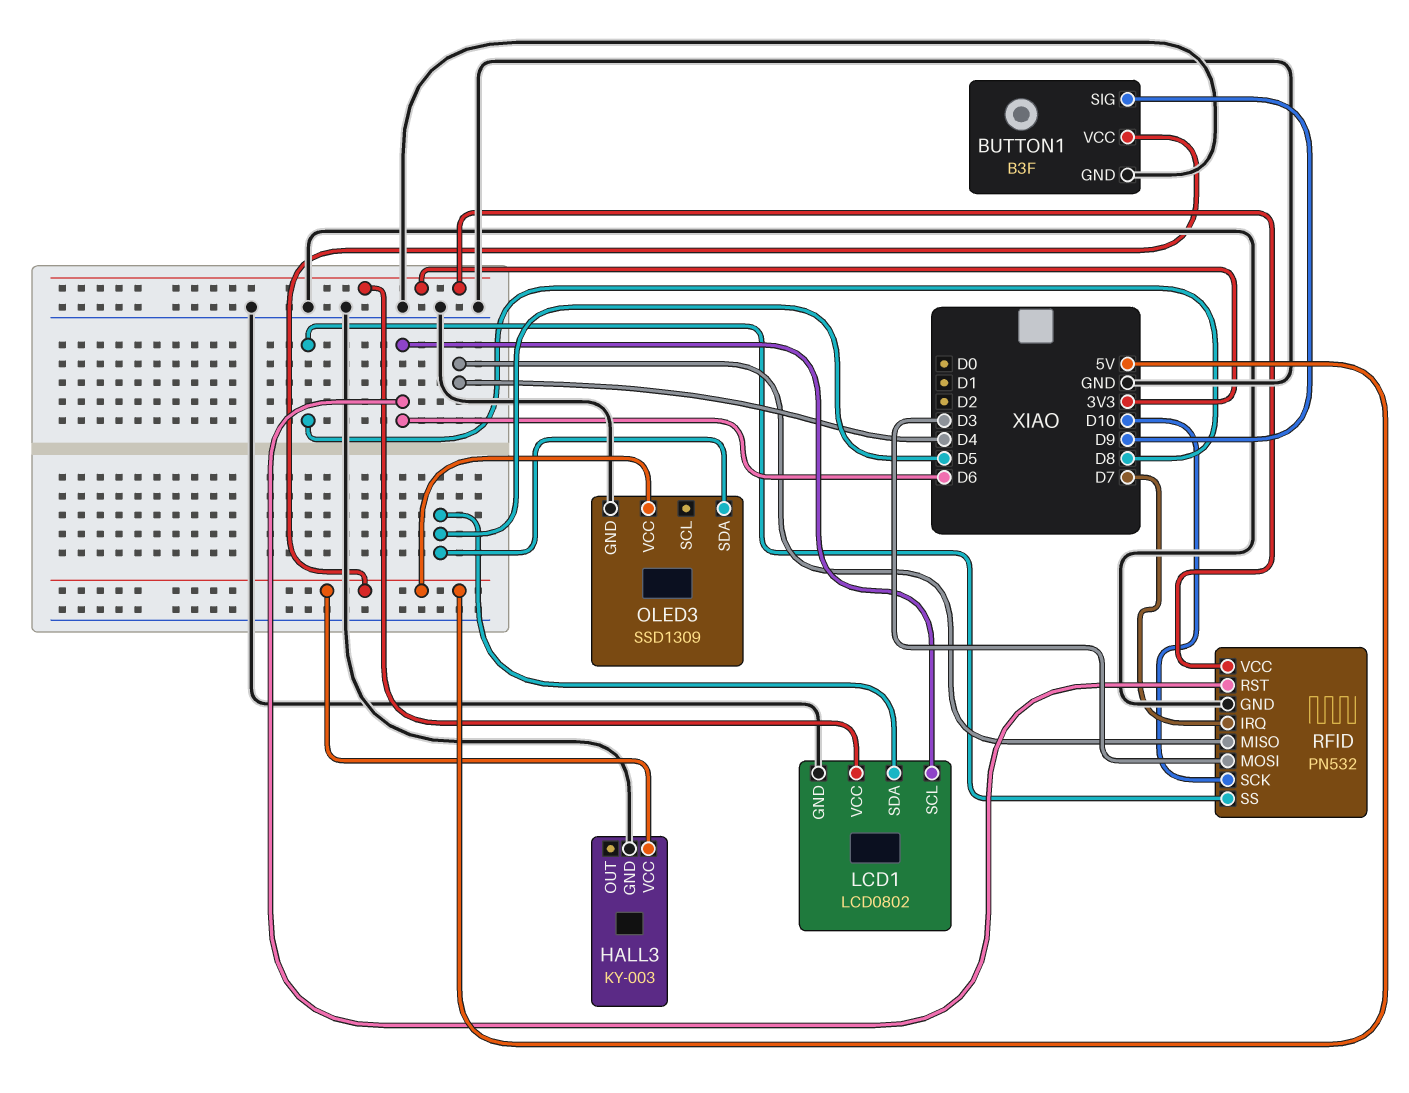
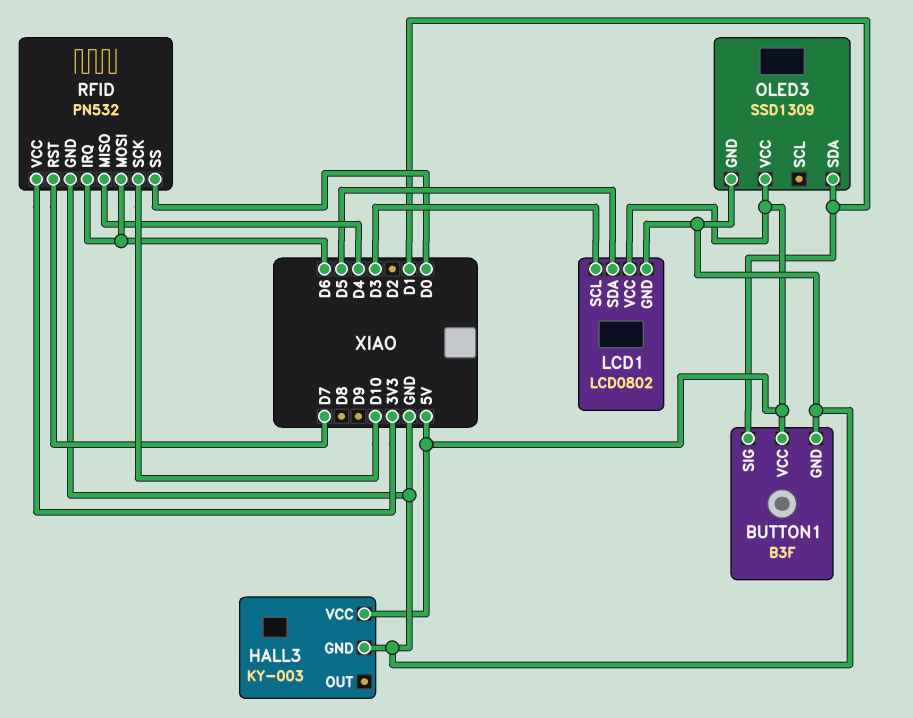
BUTTON1 pin SIG: D9 -> D1
LCD1 pin SCL: D6 -> D3
LCD1 pin VCC: 3V3 -> 5V
OLED3 pin SDA: D5 -> D1
RFID pin IRQ: D7 -> D6
RFID pin MOSI: D3 -> D6
RFID pin RST: D6 -> D7
RFID pin SS: D8 -> D0

